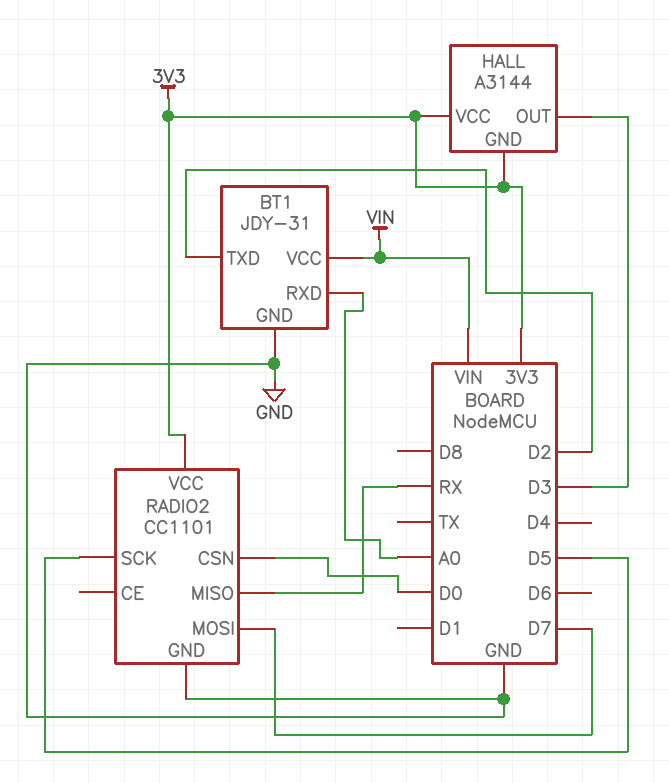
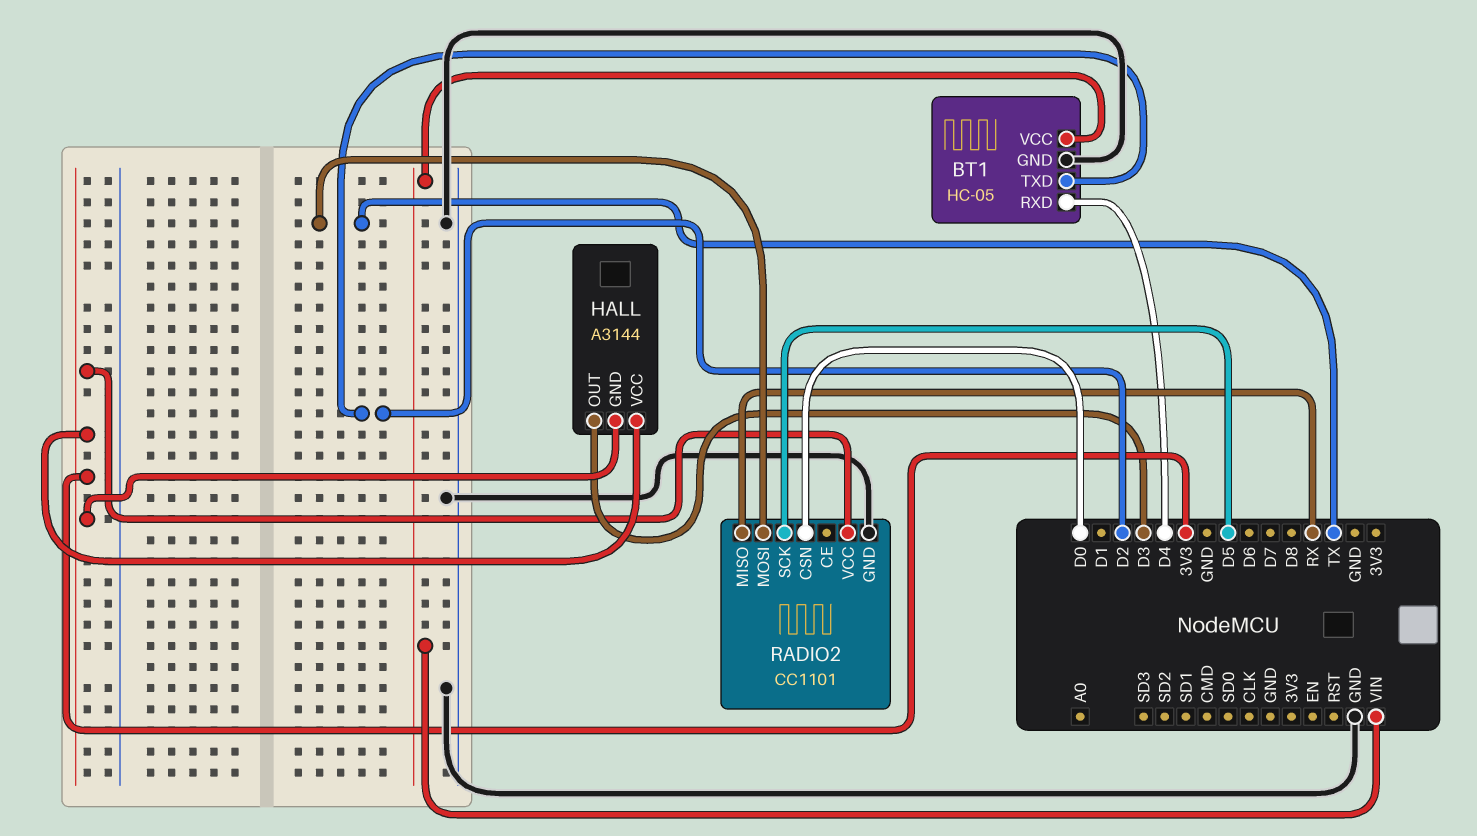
BT1: JDY-31 -> HC-05
BT1 pin RXD: A0 -> D4
RADIO2 pin MOSI: D7 -> TX

